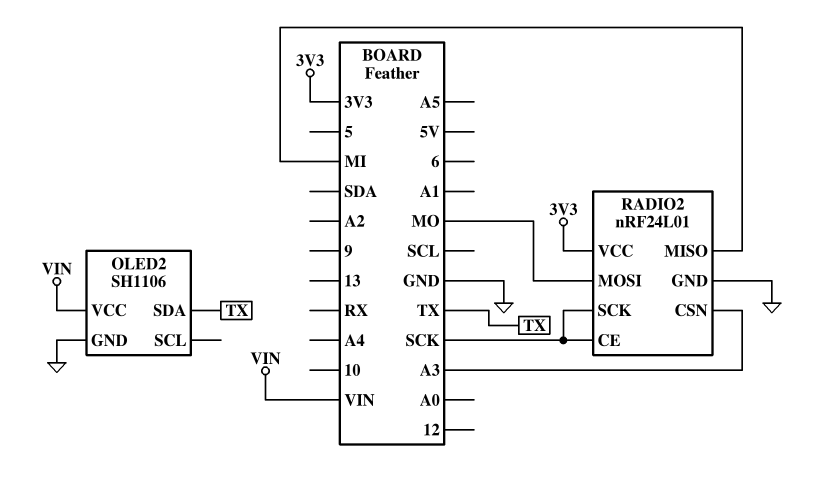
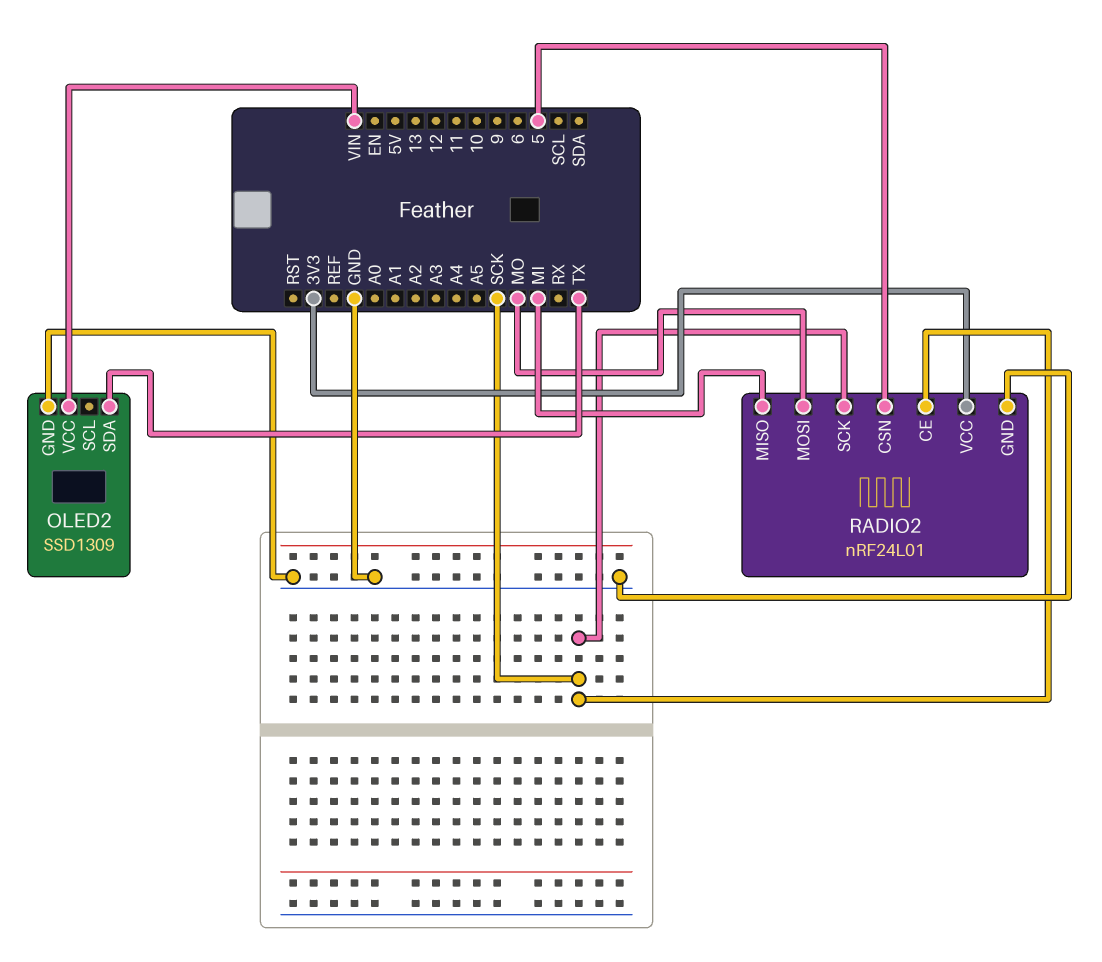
OLED2: SH1106 -> SSD1309
RADIO2 pin CSN: A3 -> 5

